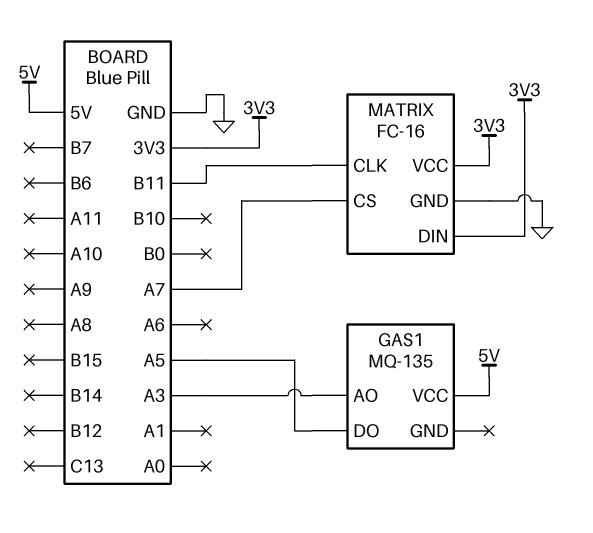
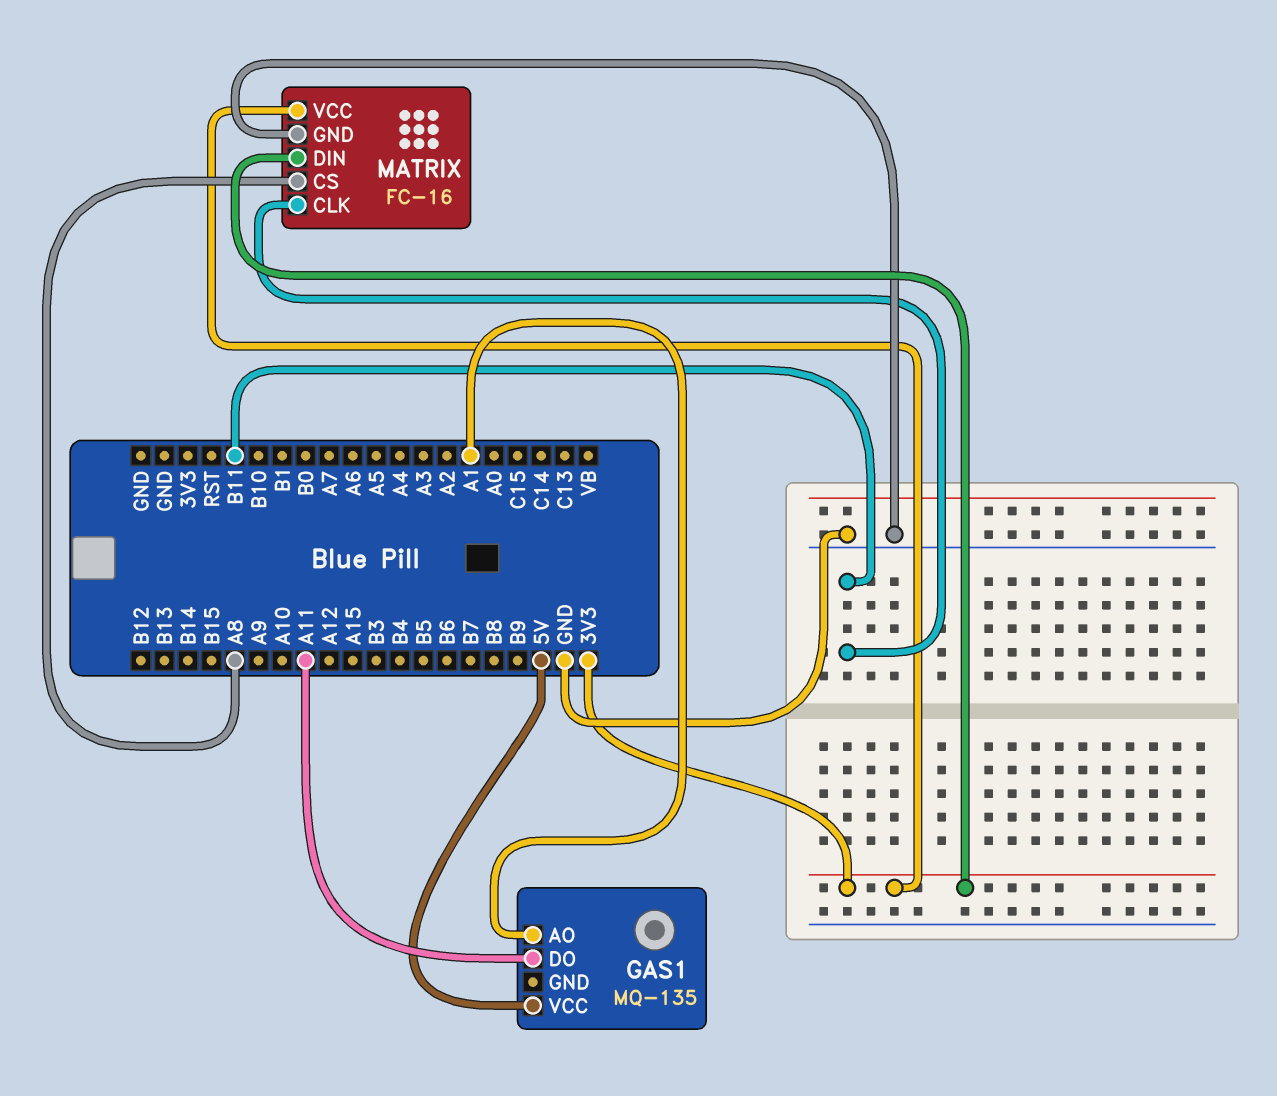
GAS1 pin AO: A3 -> A1
GAS1 pin DO: A5 -> A11
MATRIX pin CS: A7 -> A8

